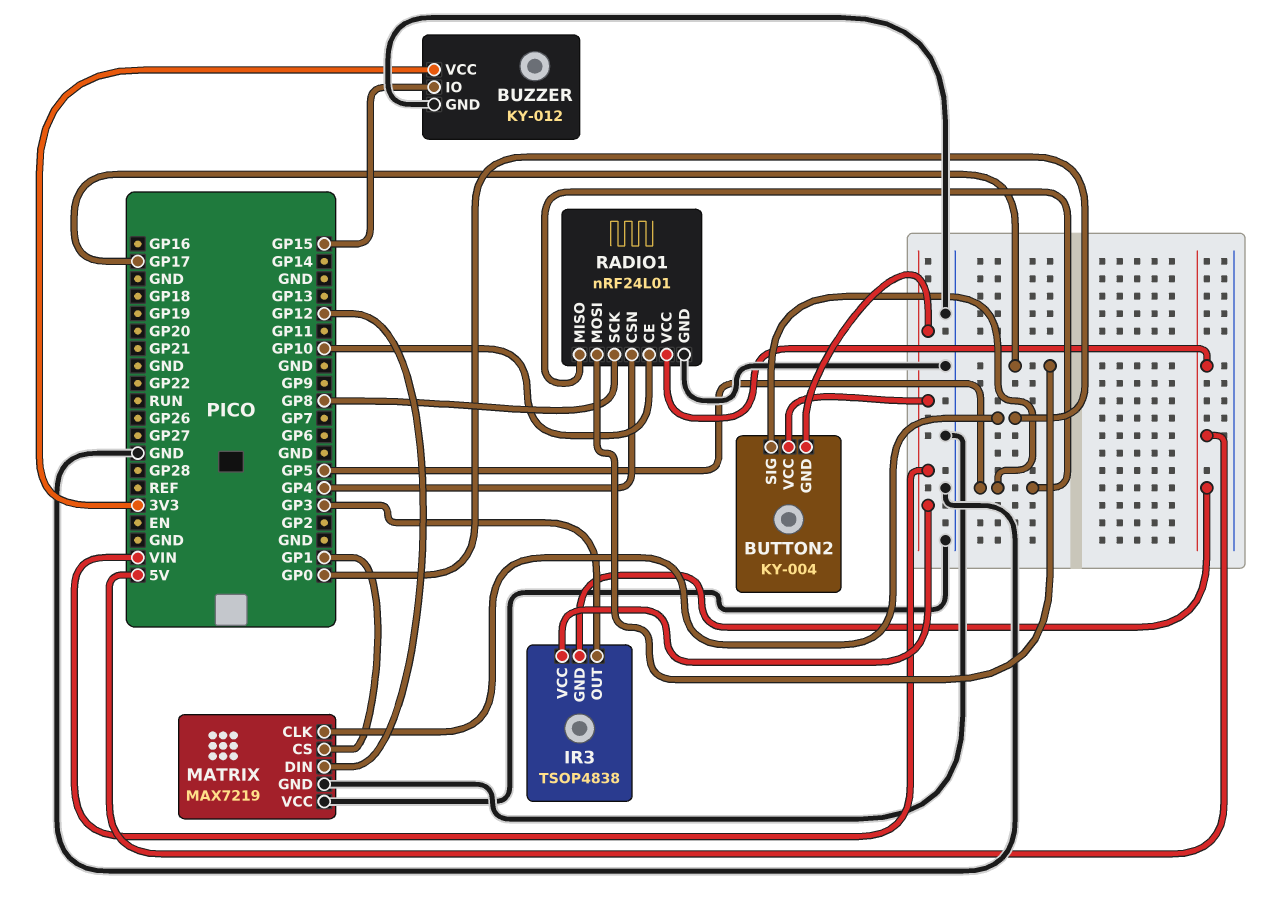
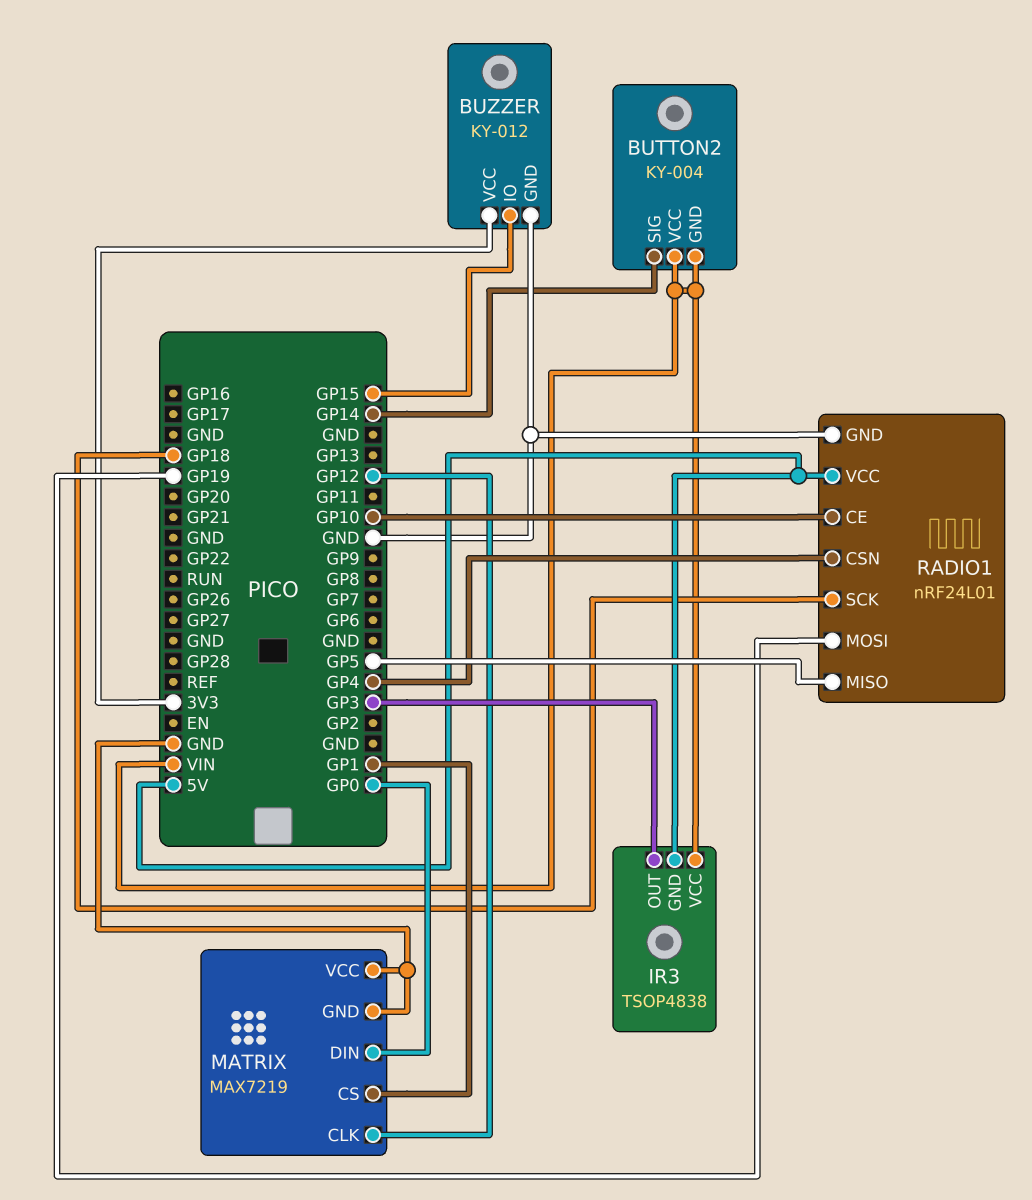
BUTTON2 pin SIG: GP5 -> GP14
MATRIX pin CLK: GP0 -> GP12
MATRIX pin DIN: GP12 -> GP0
RADIO1 pin MOSI: GP17 -> GP19
RADIO1 pin SCK: GP8 -> GP18

